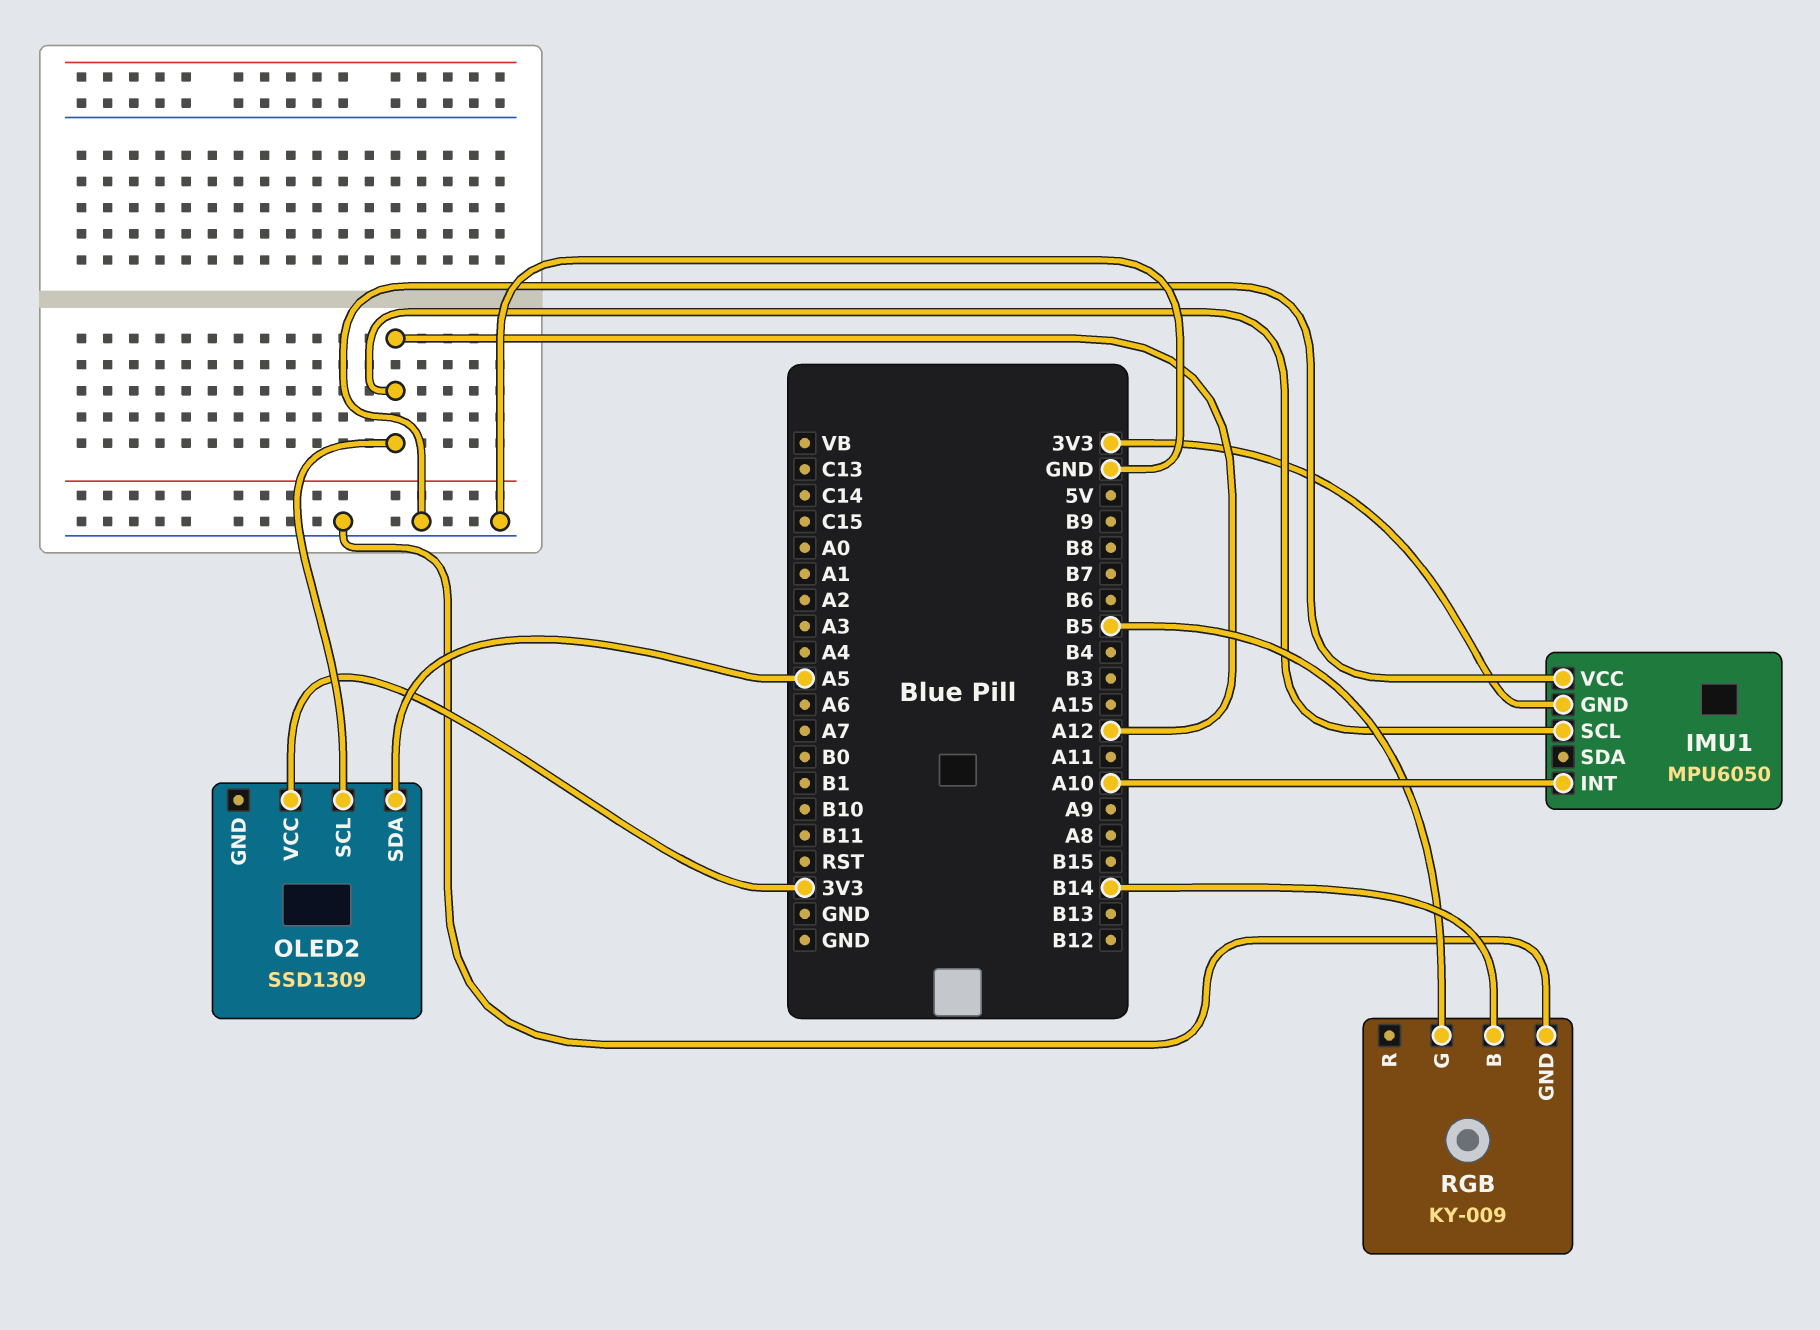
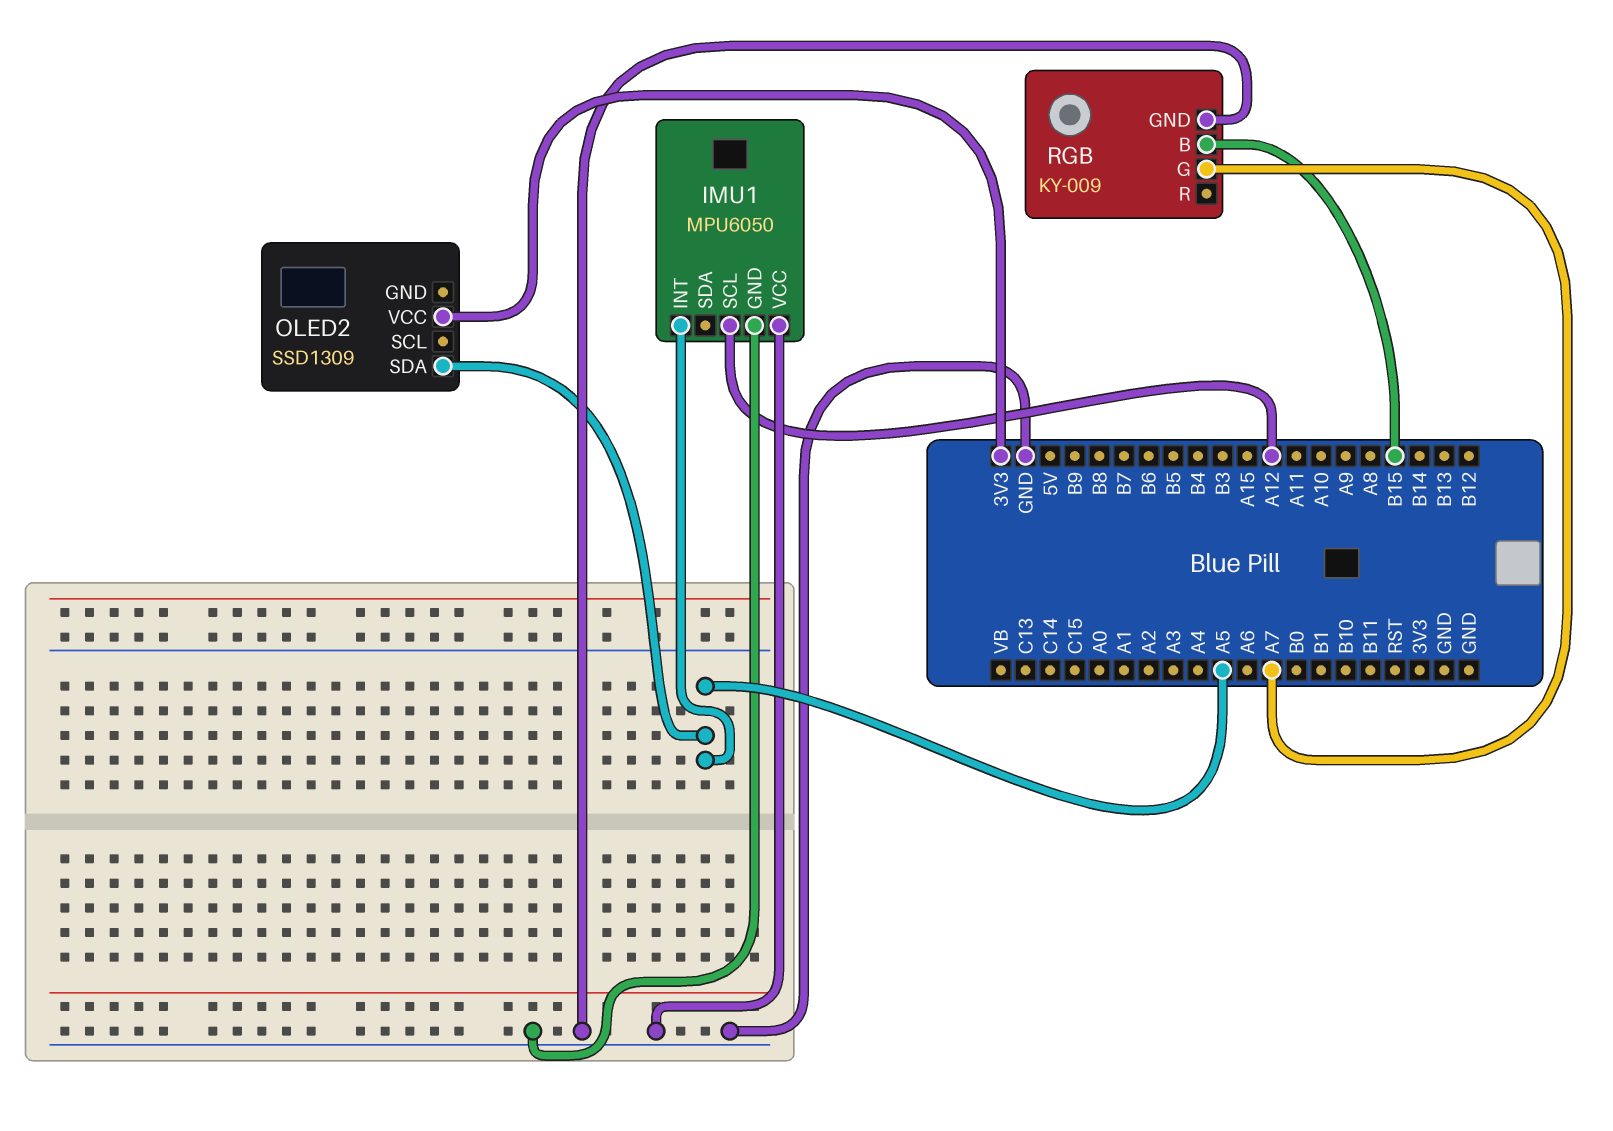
IMU1 pin GND: 3V3 -> GND
IMU1 pin INT: A10 -> A5
OLED2 pin SCL: A12 -> none
RGB pin B: B14 -> B15
RGB pin G: B5 -> A7

